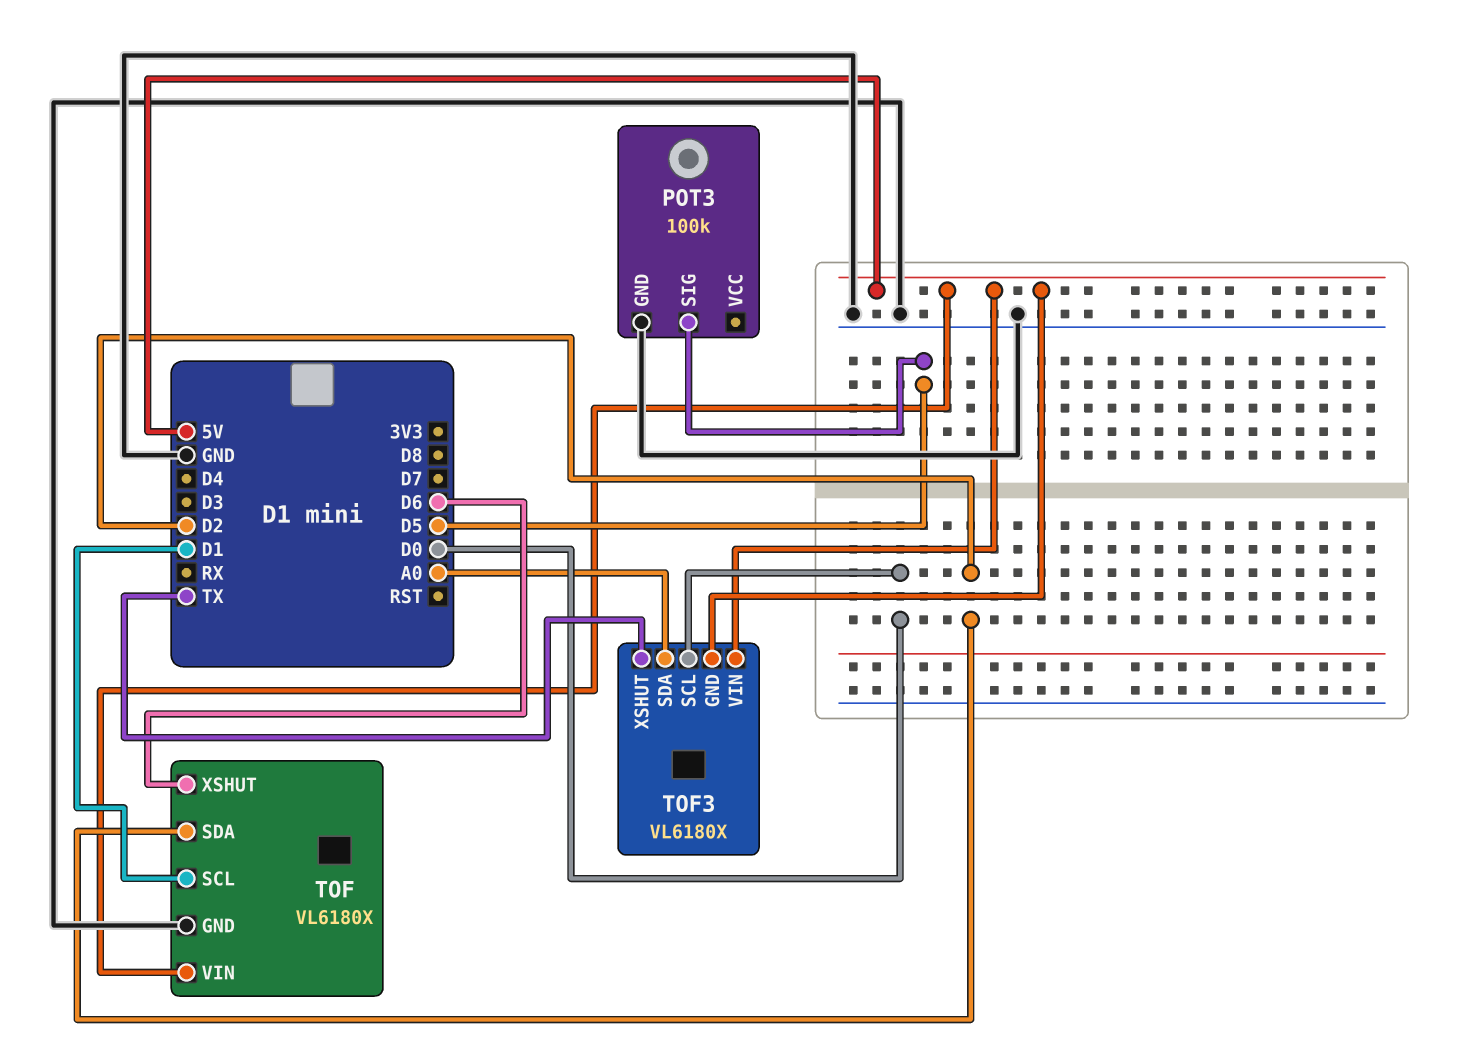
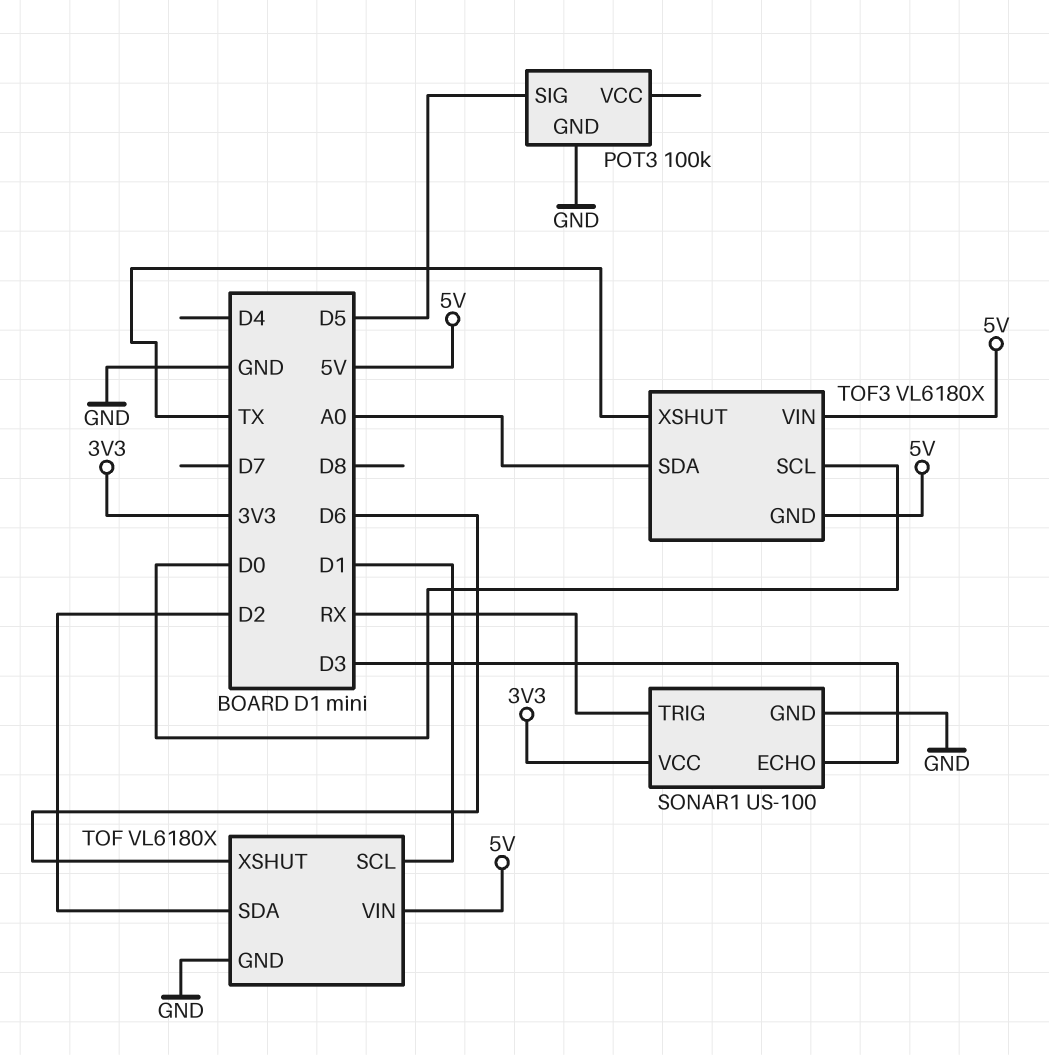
SONAR1: none -> US-100
SONAR1 pin ECHO: none -> D3
SONAR1 pin GND: none -> GND
SONAR1 pin TRIG: none -> RX
SONAR1 pin VCC: none -> 3V3

